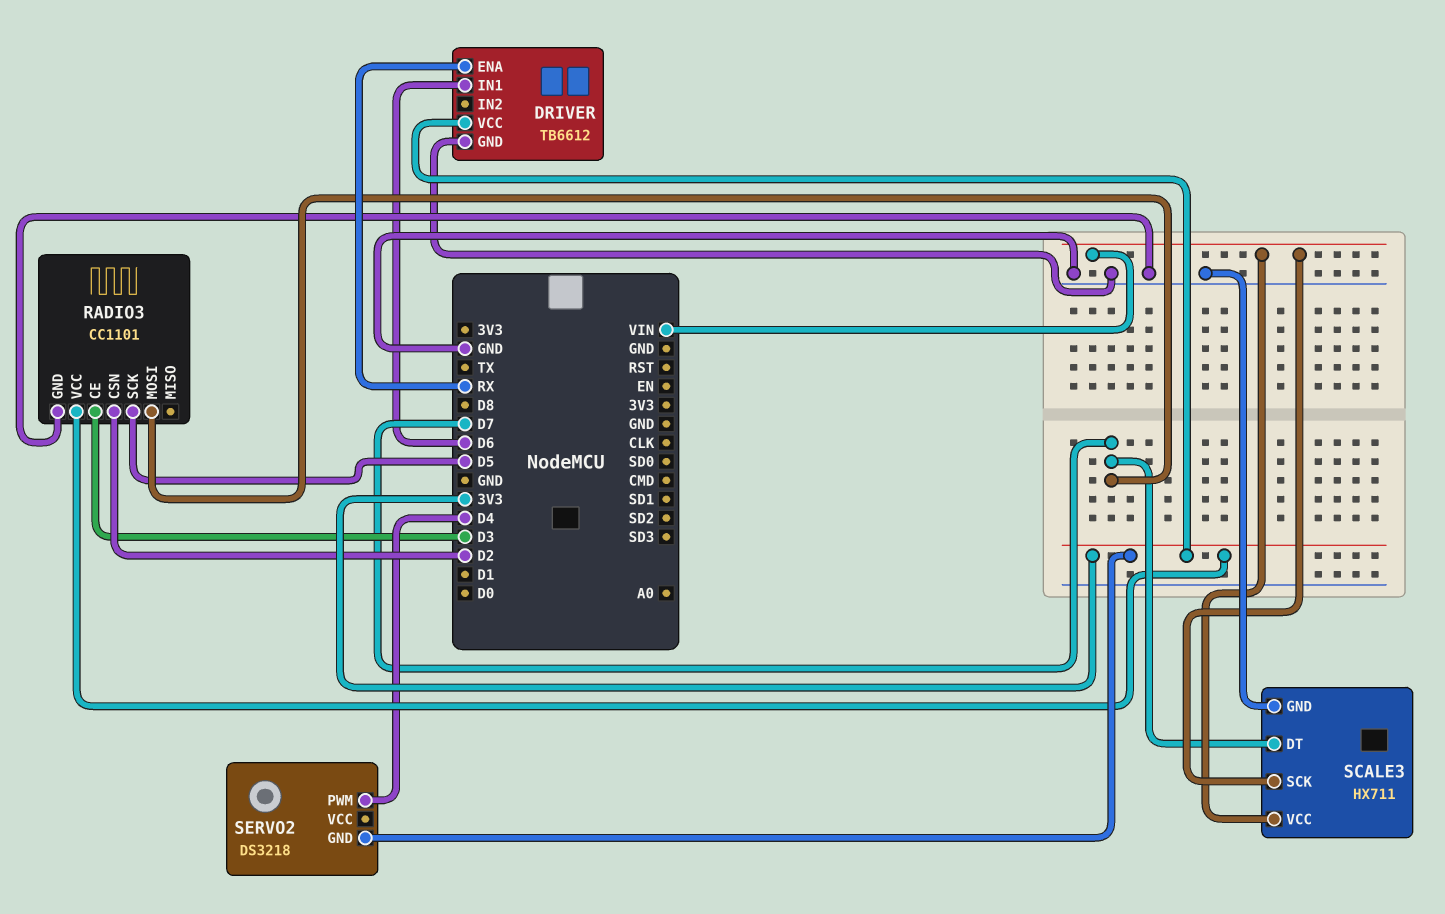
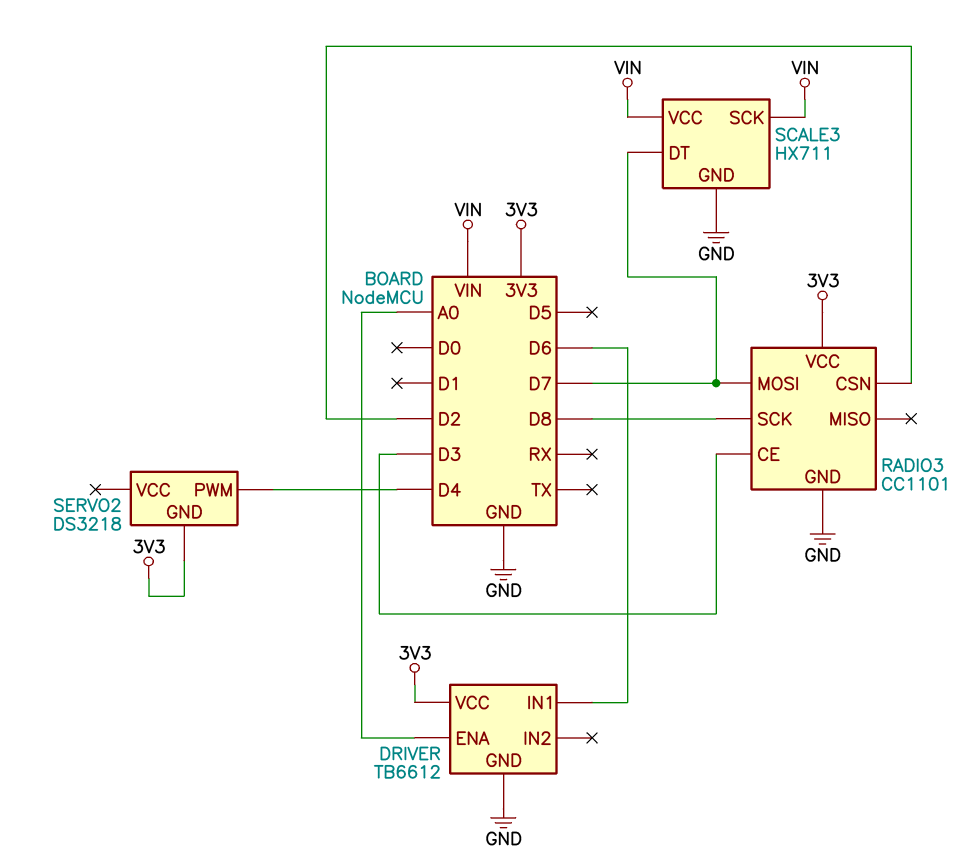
DRIVER pin ENA: RX -> A0
RADIO3 pin SCK: D5 -> D8

